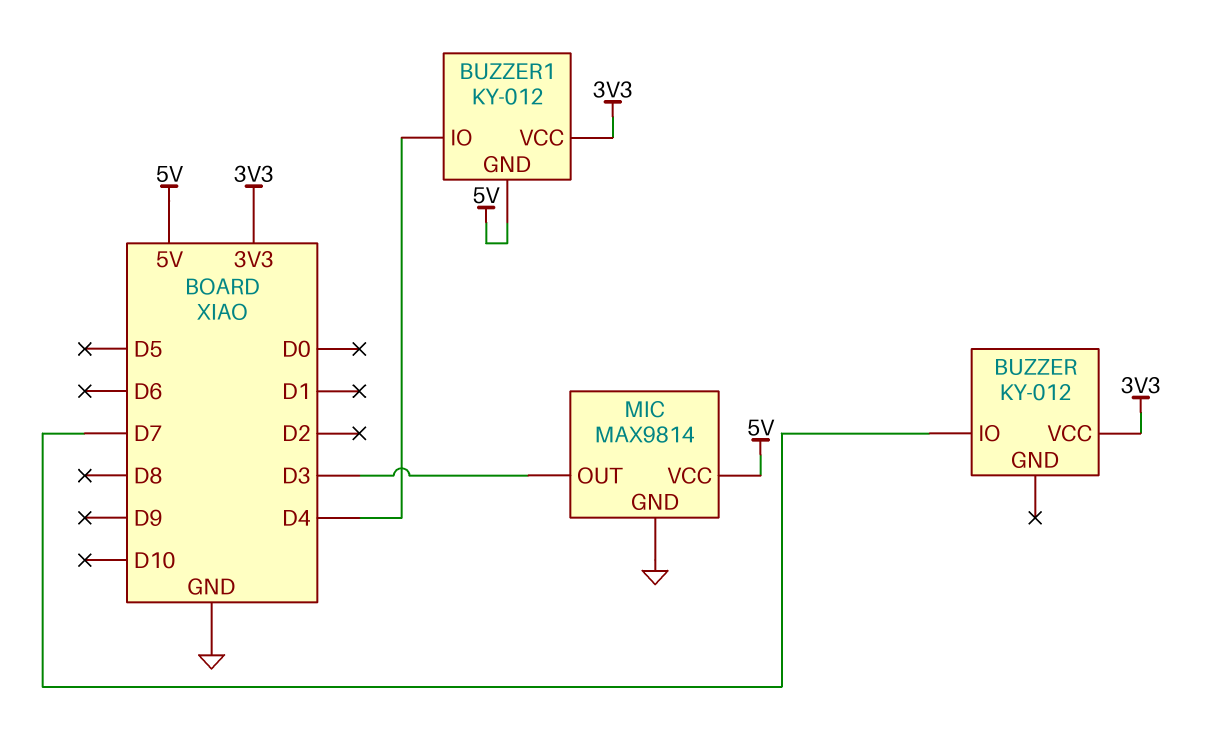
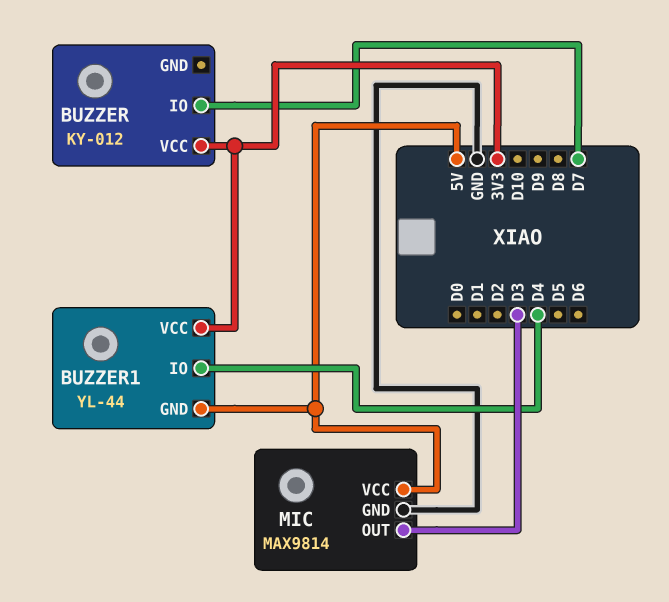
BUZZER1: KY-012 -> YL-44

